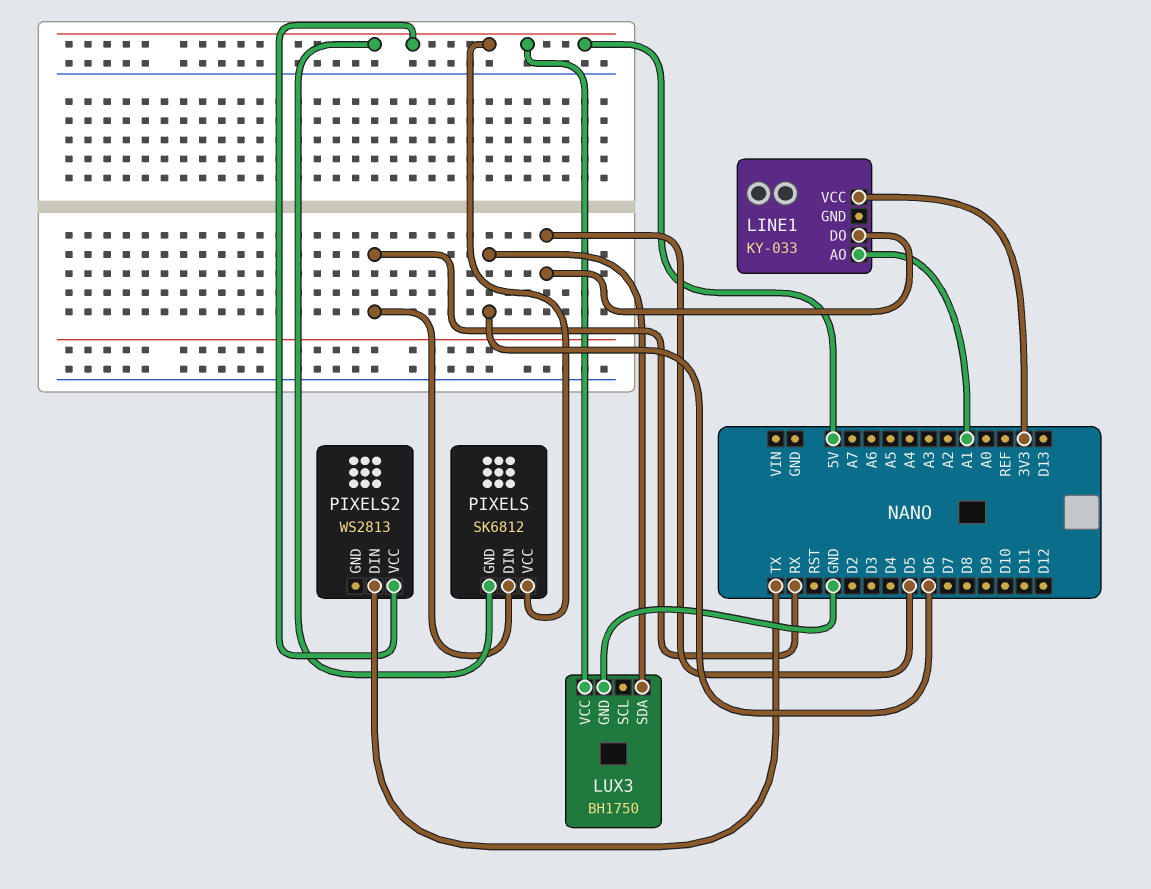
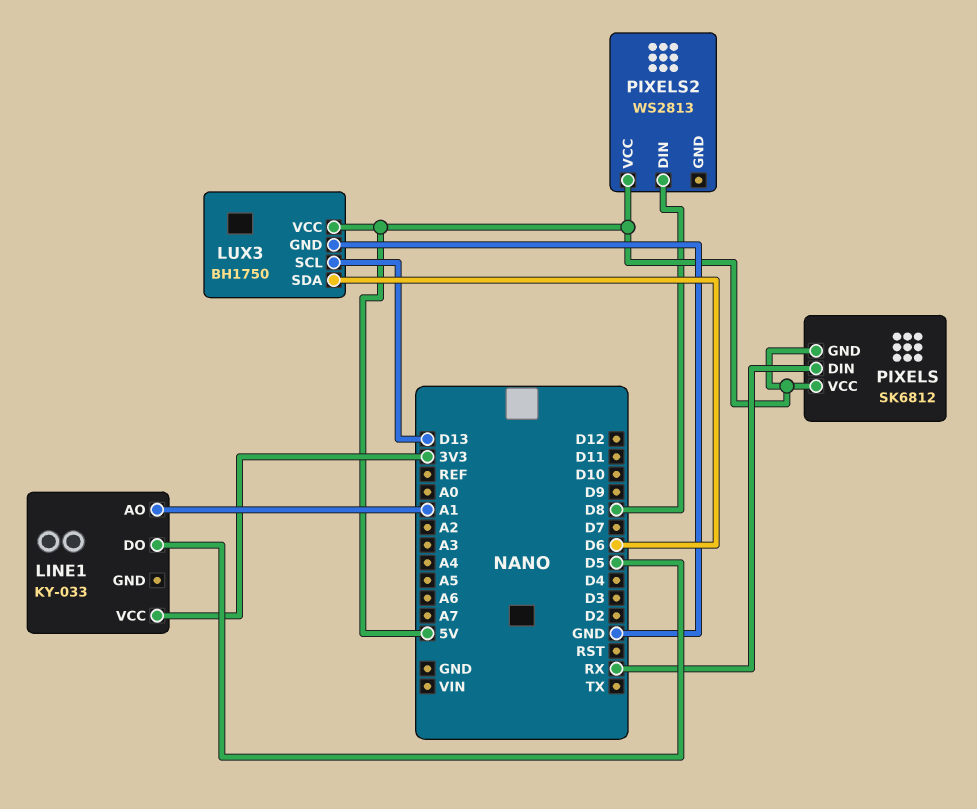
LUX3 pin SCL: none -> D13
PIXELS2 pin DIN: TX -> D8

